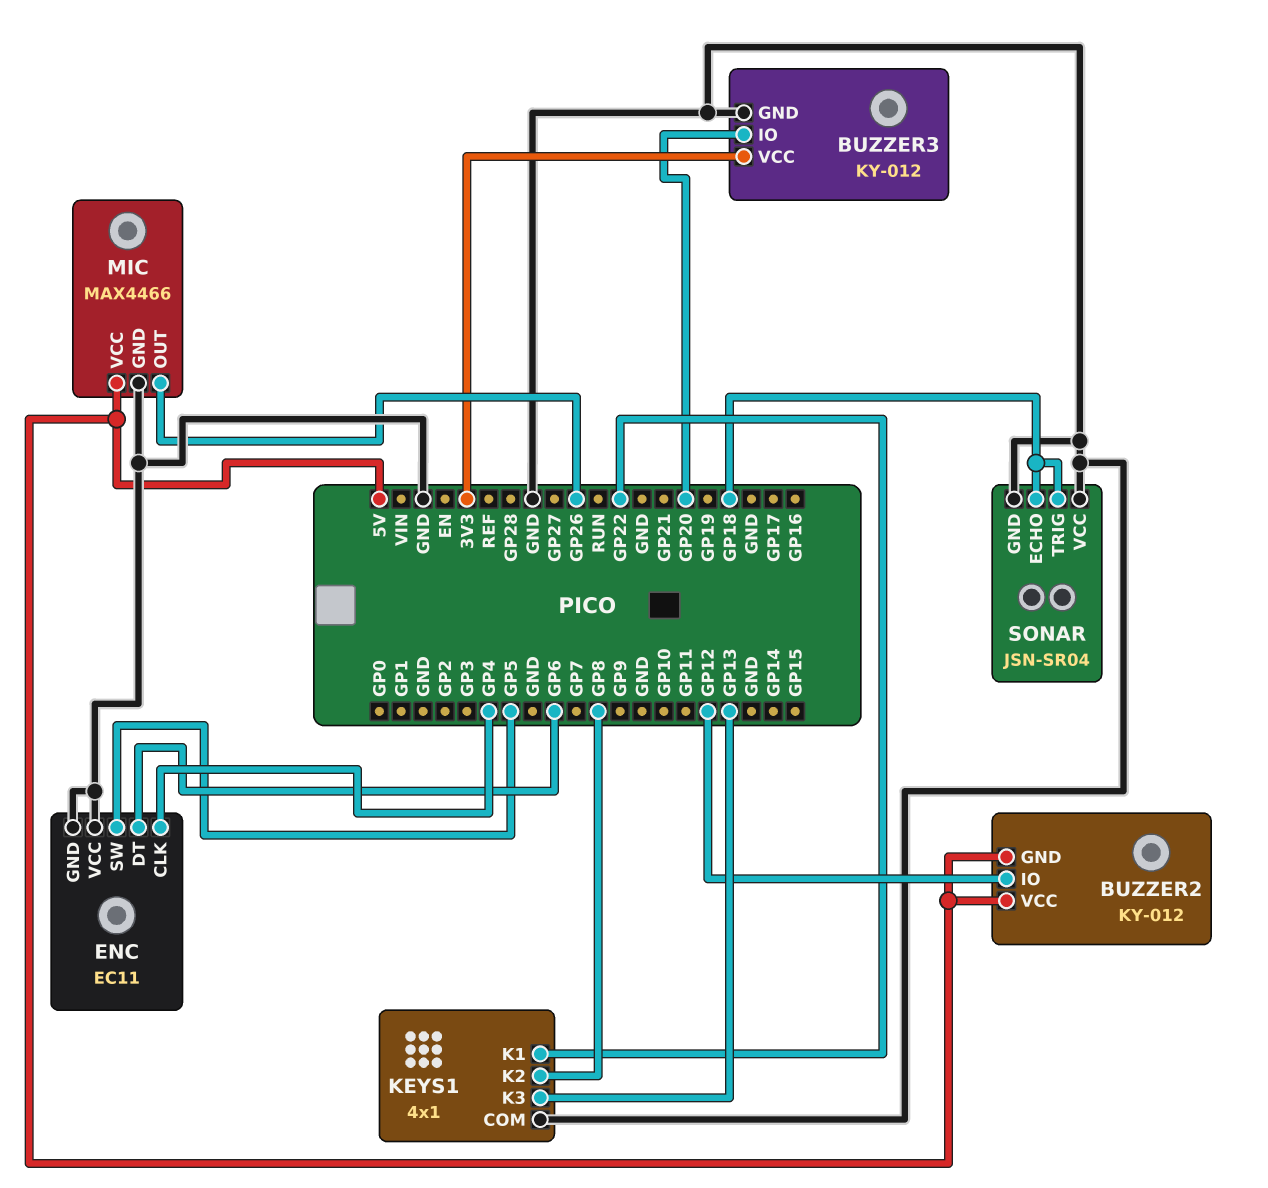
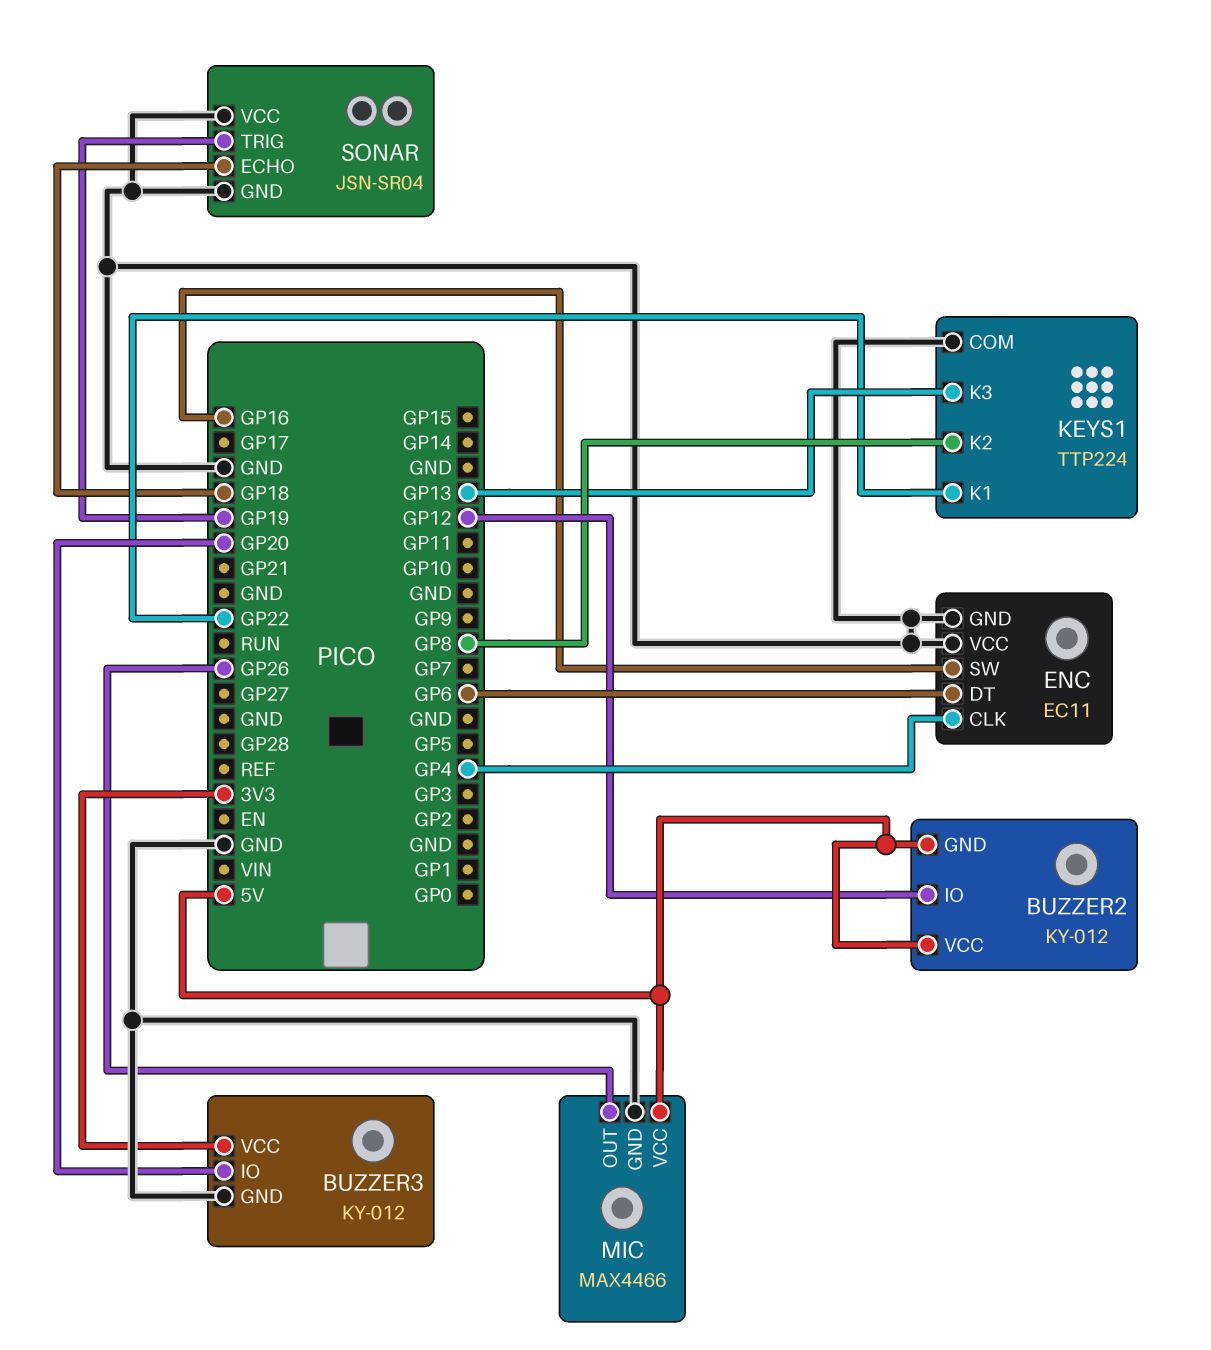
ENC pin SW: GP5 -> GP16
KEYS1: 4x1 -> TTP224
SONAR pin TRIG: GP18 -> GP19

